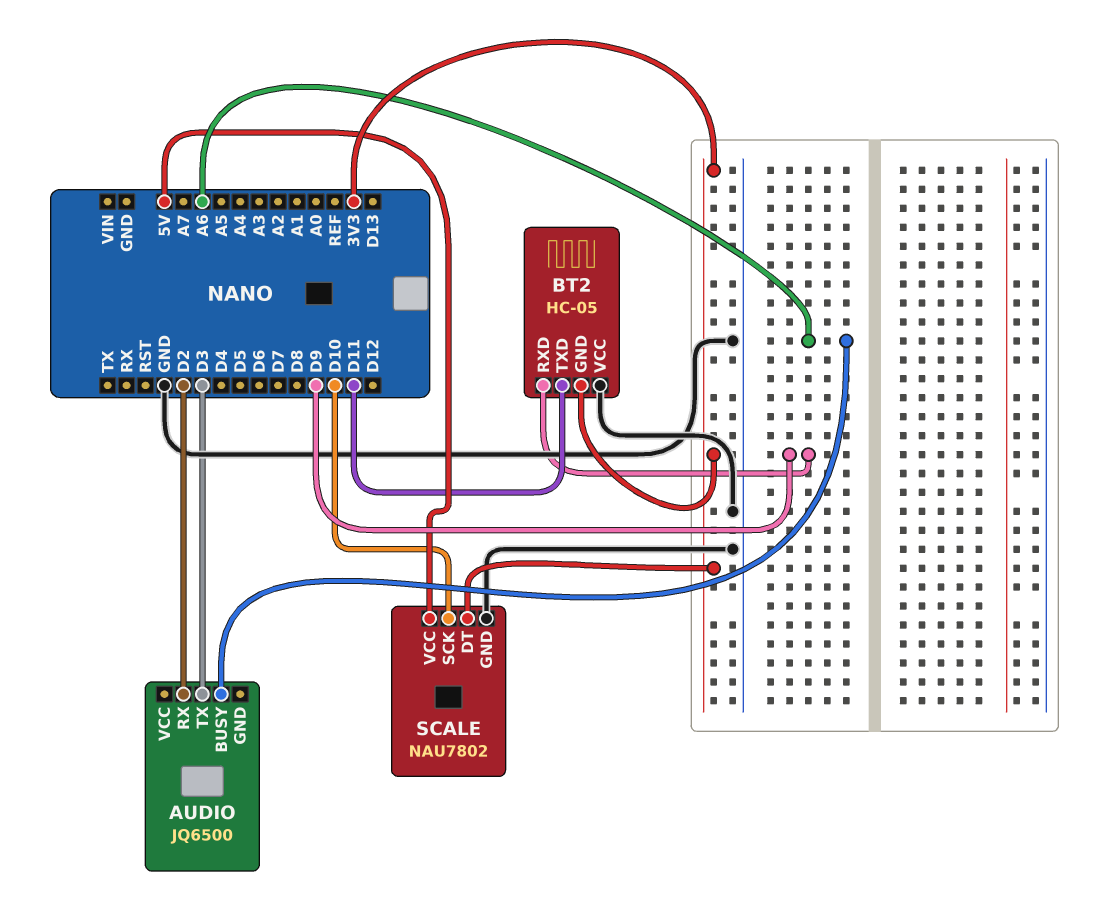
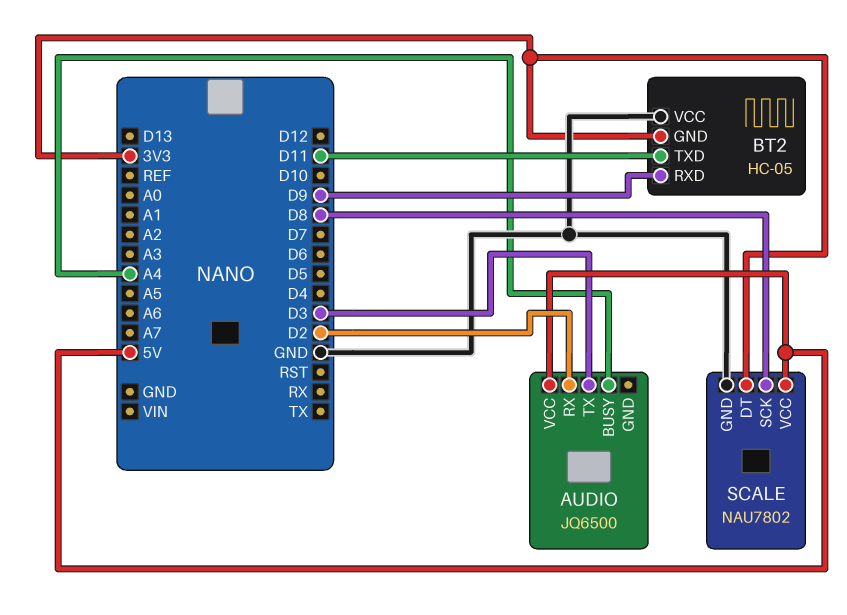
AUDIO pin BUSY: A6 -> A4
AUDIO pin VCC: none -> 5V
SCALE pin SCK: D10 -> D8

